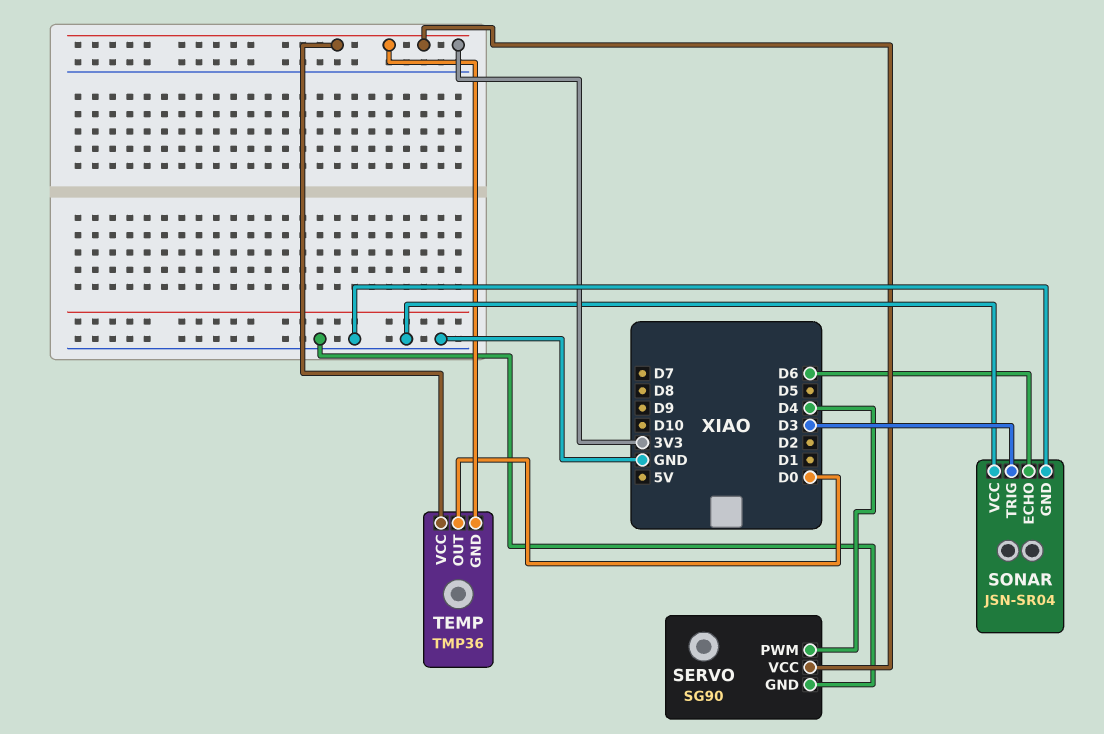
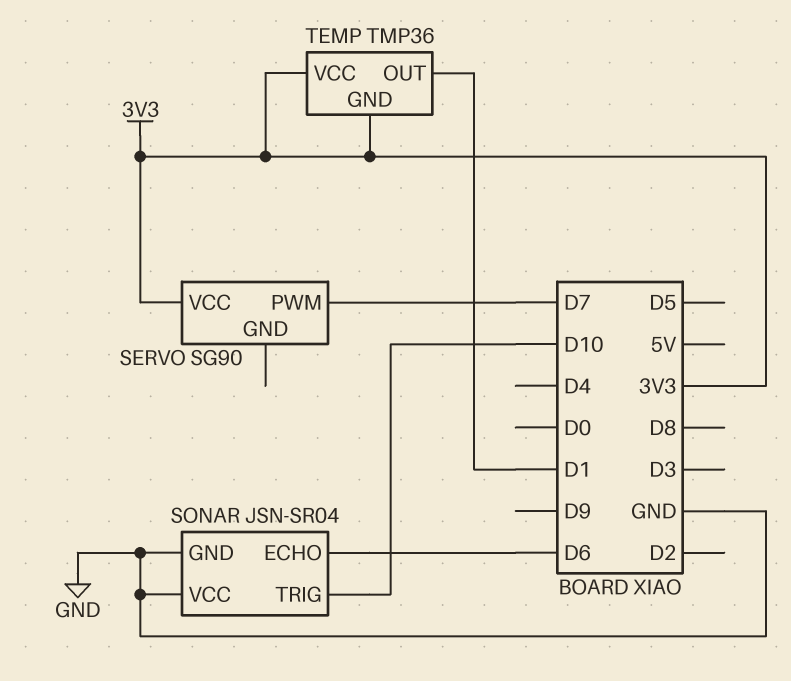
SERVO pin GND: GND -> none
SERVO pin PWM: D4 -> D7
SONAR pin TRIG: D3 -> D10
TEMP pin OUT: D0 -> D1

